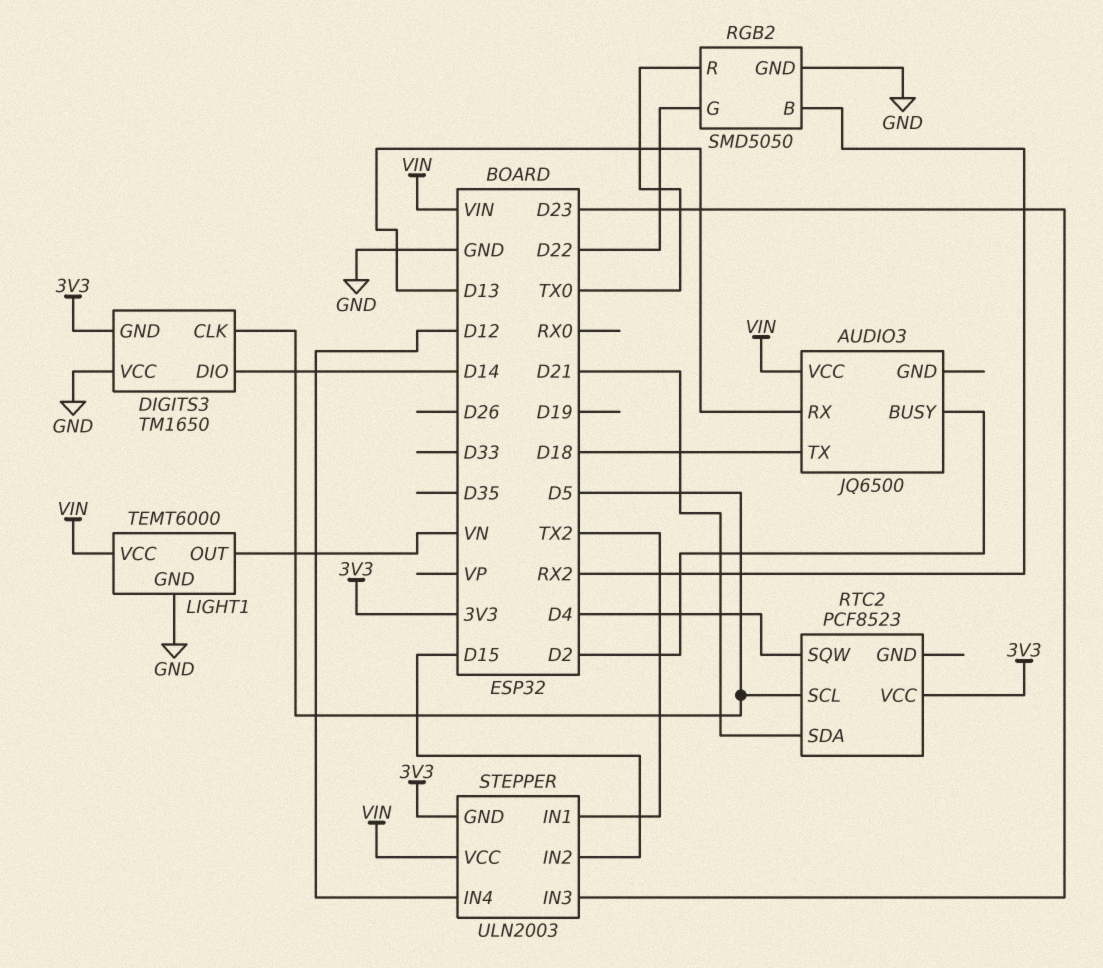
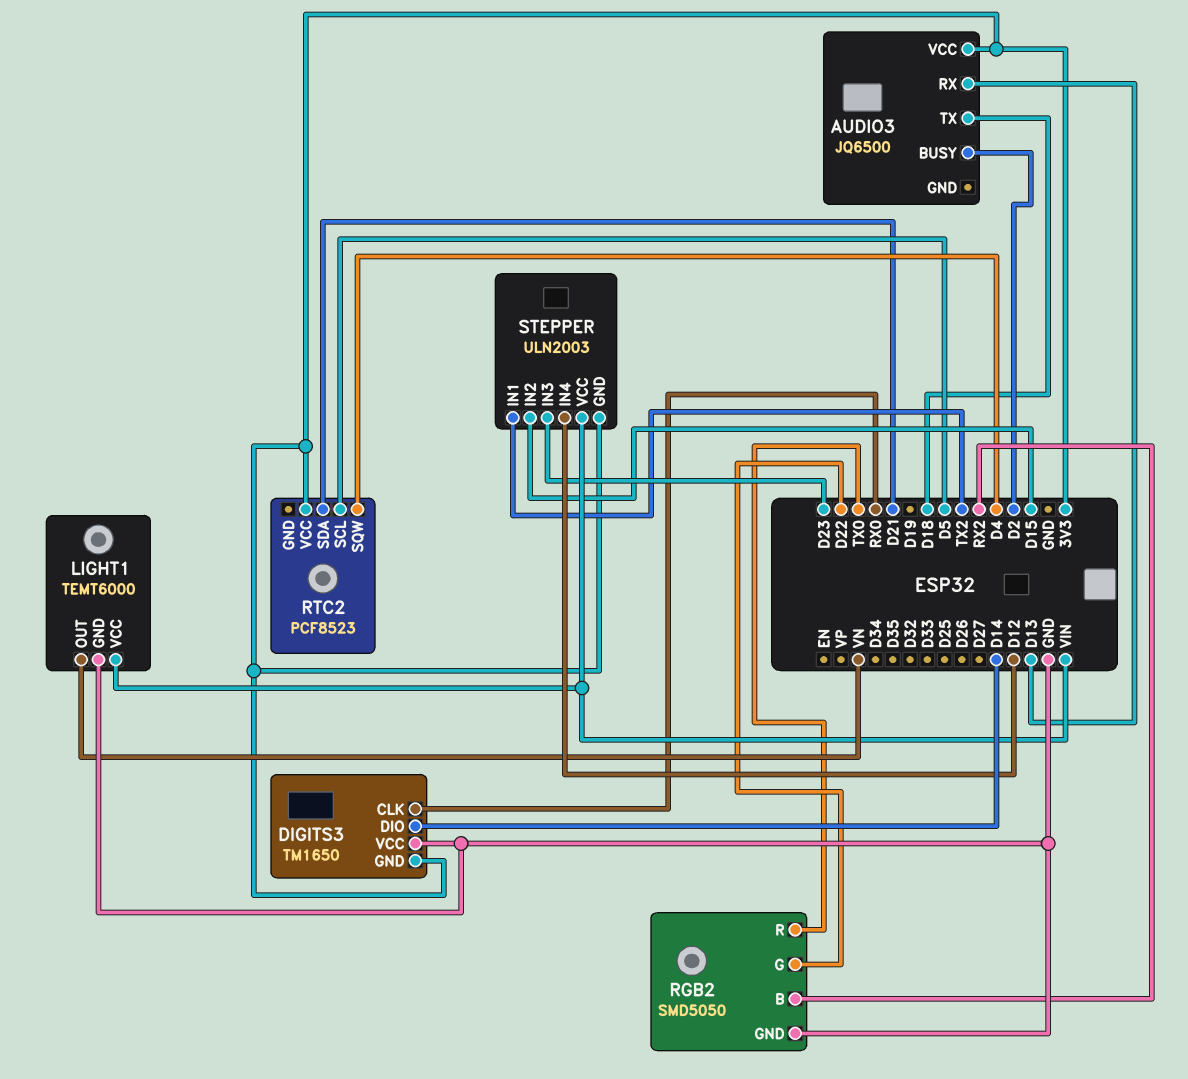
AUDIO3 pin VCC: VIN -> 3V3
DIGITS3 pin CLK: D5 -> RX0

